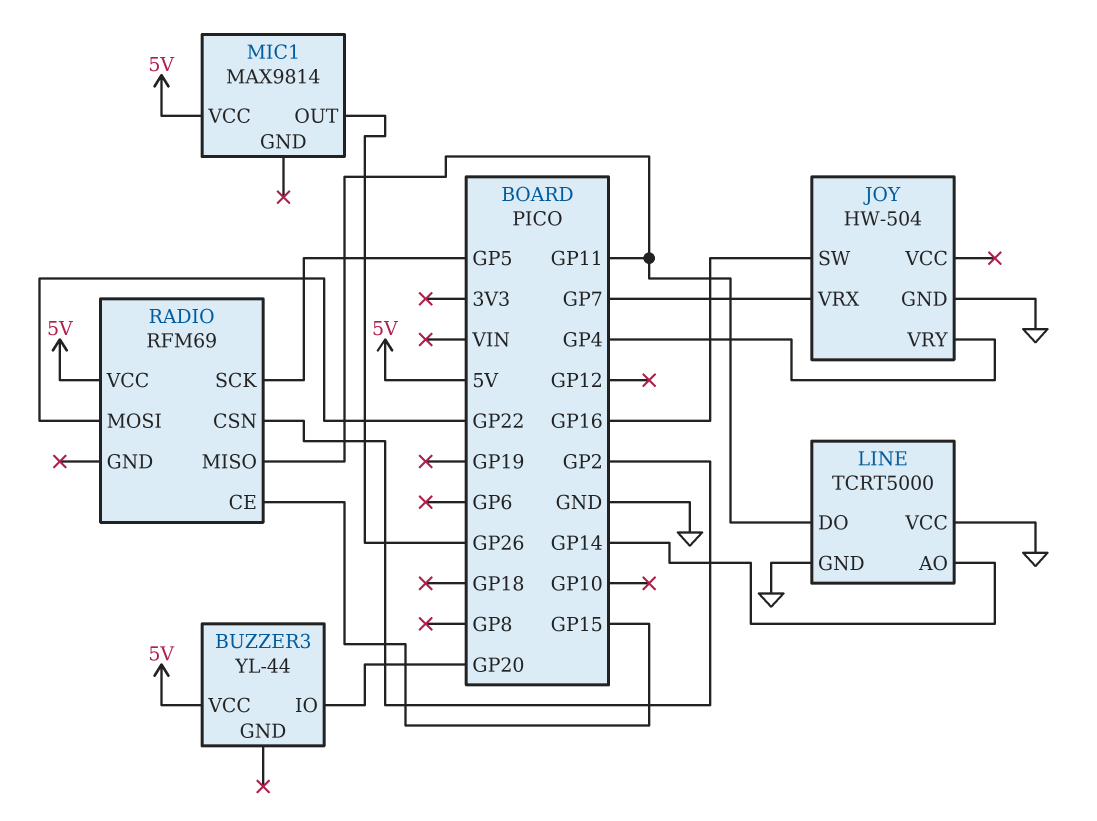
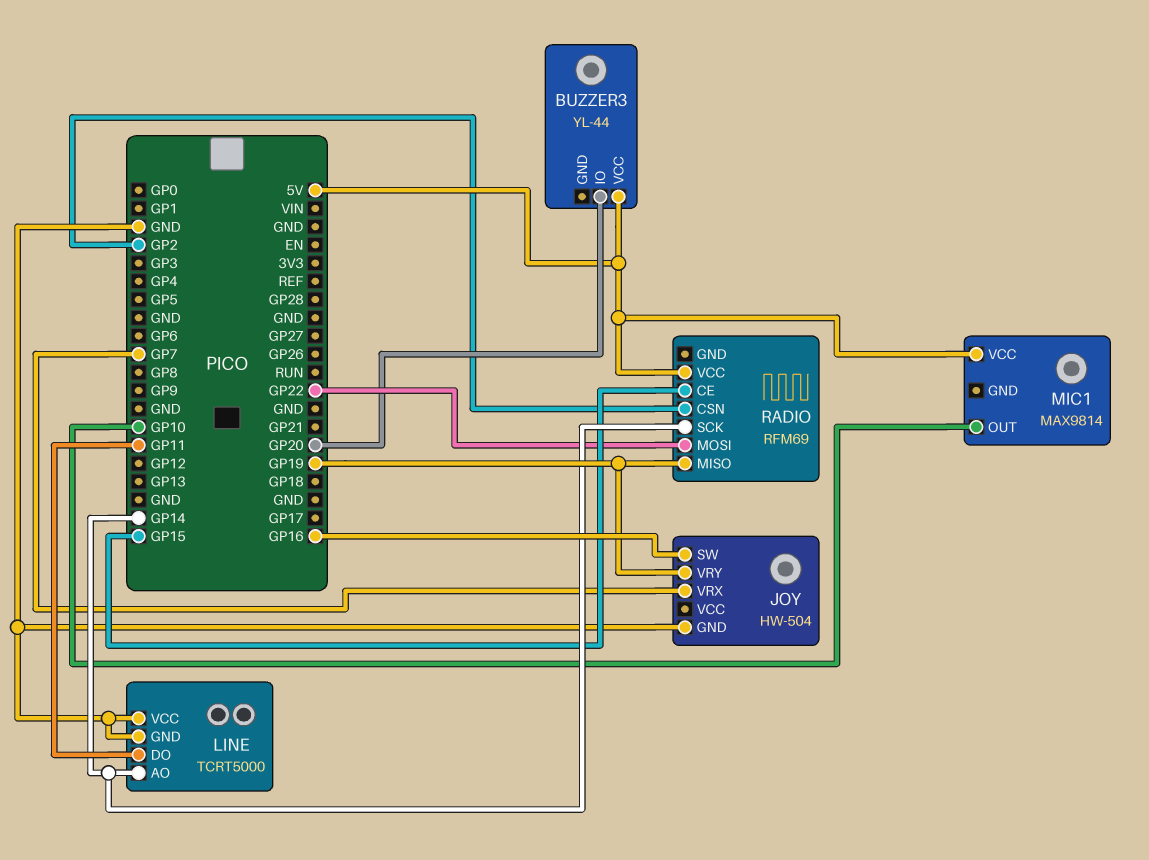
JOY pin VRY: GP4 -> GP19
MIC1 pin OUT: GP26 -> GP10
RADIO pin MISO: GP11 -> GP19
RADIO pin SCK: GP5 -> GP14

